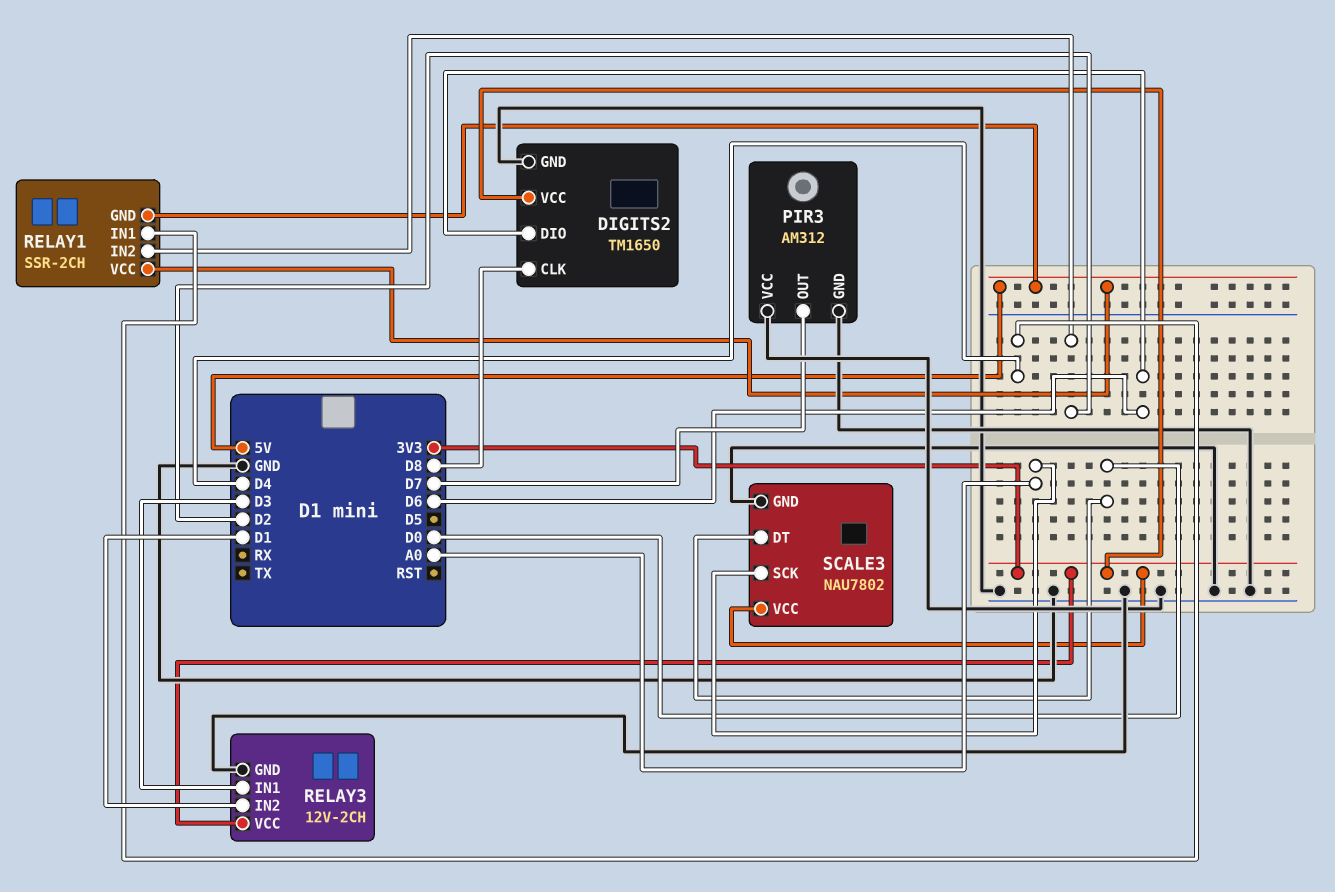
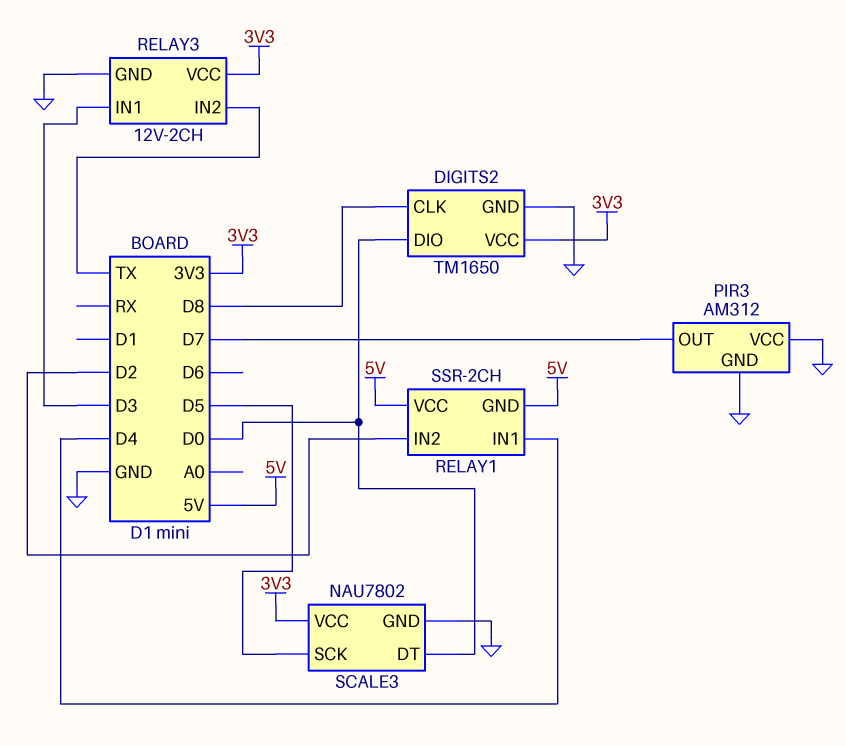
DIGITS2 pin DIO: D6 -> D0
RELAY3 pin IN2: D1 -> TX
SCALE3 pin SCK: A0 -> D5

